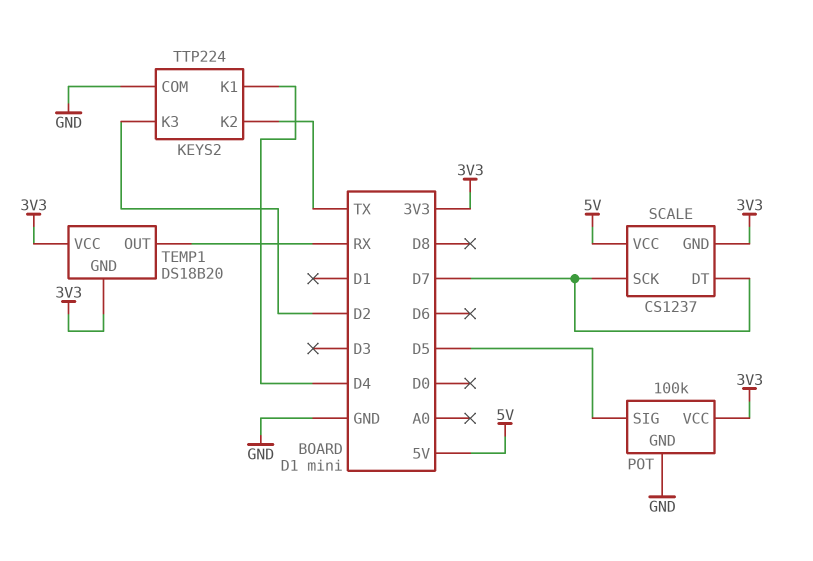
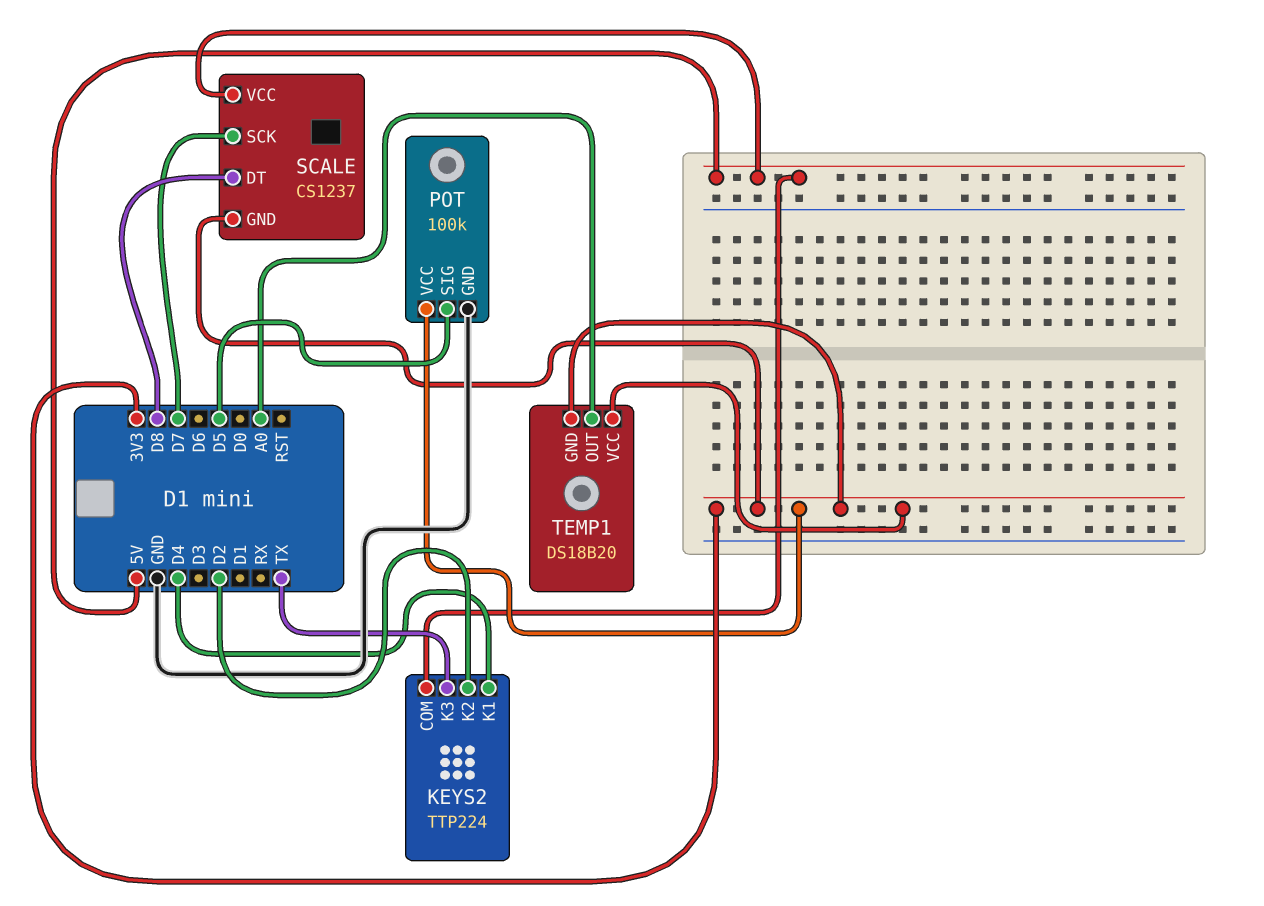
KEYS2 pin COM: GND -> 5V
KEYS2 pin K2: TX -> D2
KEYS2 pin K3: D2 -> TX
SCALE pin DT: D7 -> D8
TEMP1 pin OUT: RX -> A0

